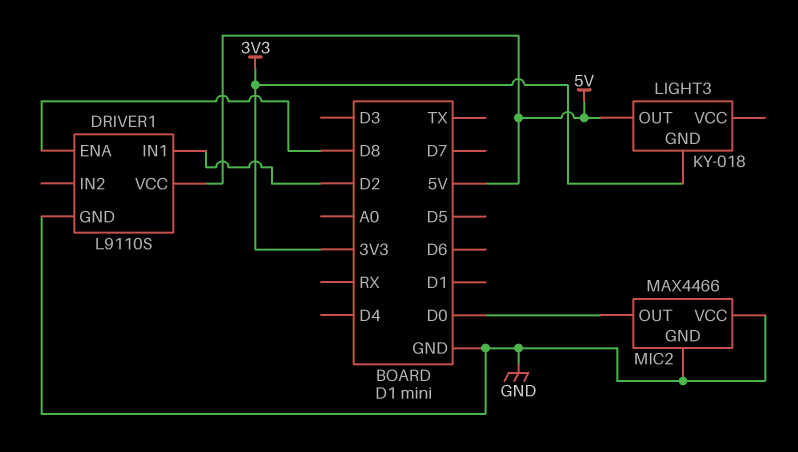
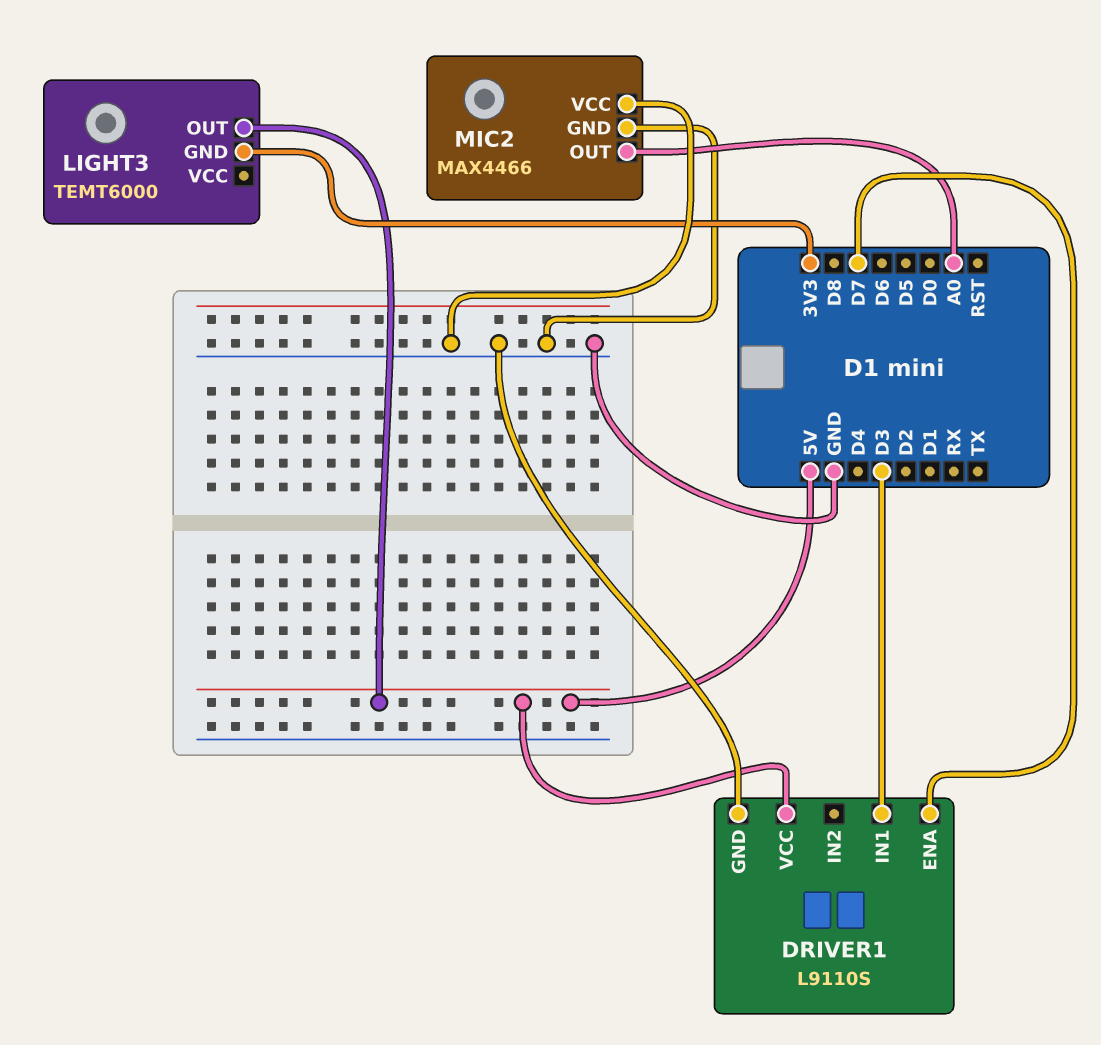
DRIVER1 pin ENA: D8 -> D7
DRIVER1 pin IN1: D2 -> D3
LIGHT3: KY-018 -> TEMT6000
MIC2 pin OUT: D0 -> A0

